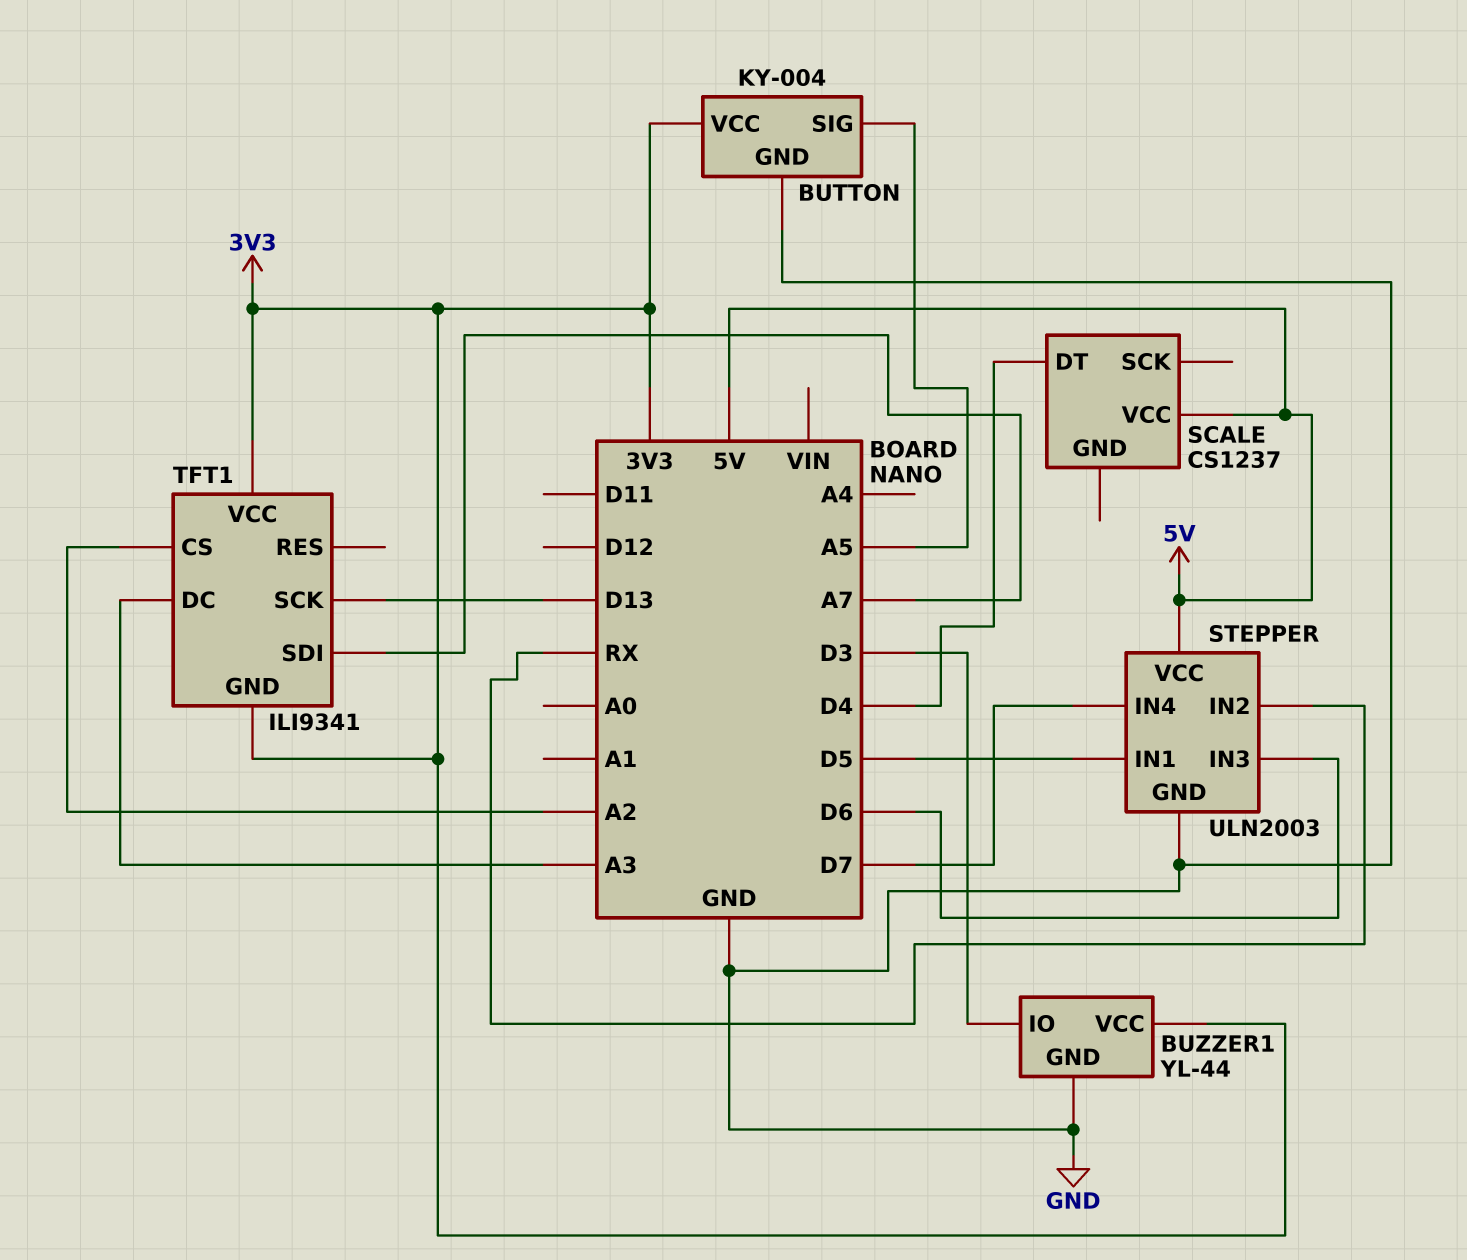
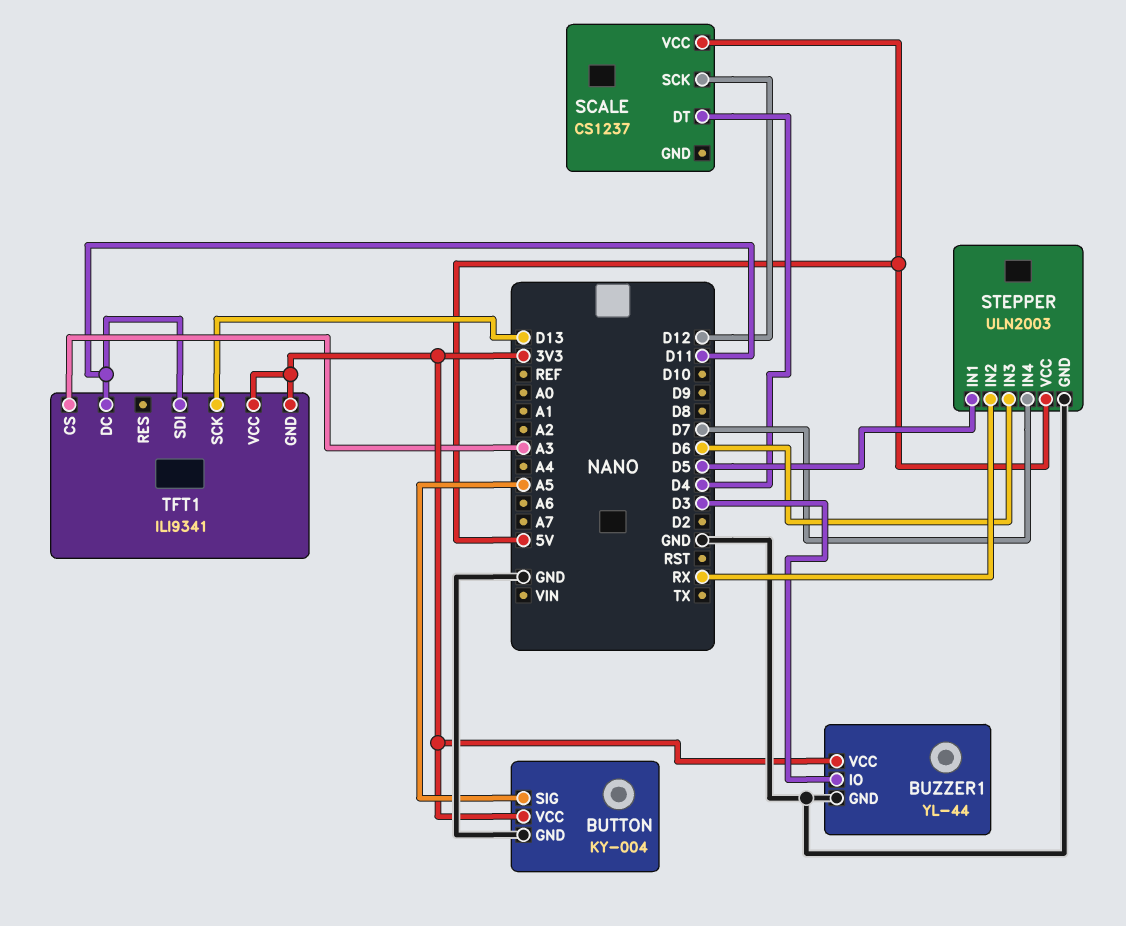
SCALE pin SCK: none -> D12
TFT1 pin CS: A2 -> A3
TFT1 pin DC: A3 -> D11
TFT1 pin SDI: A7 -> D11

